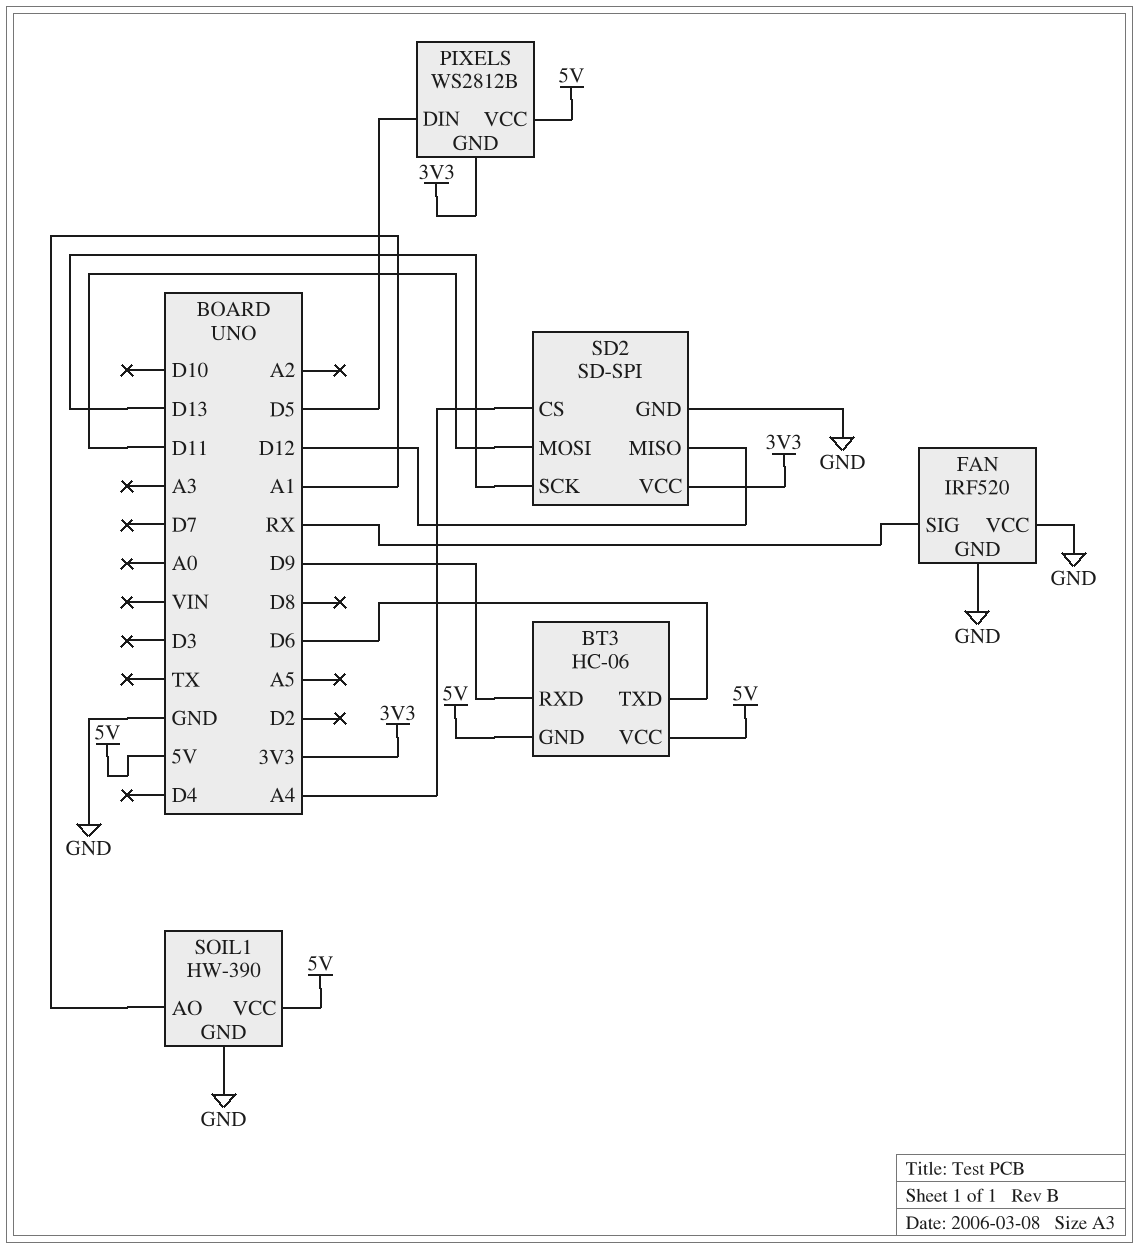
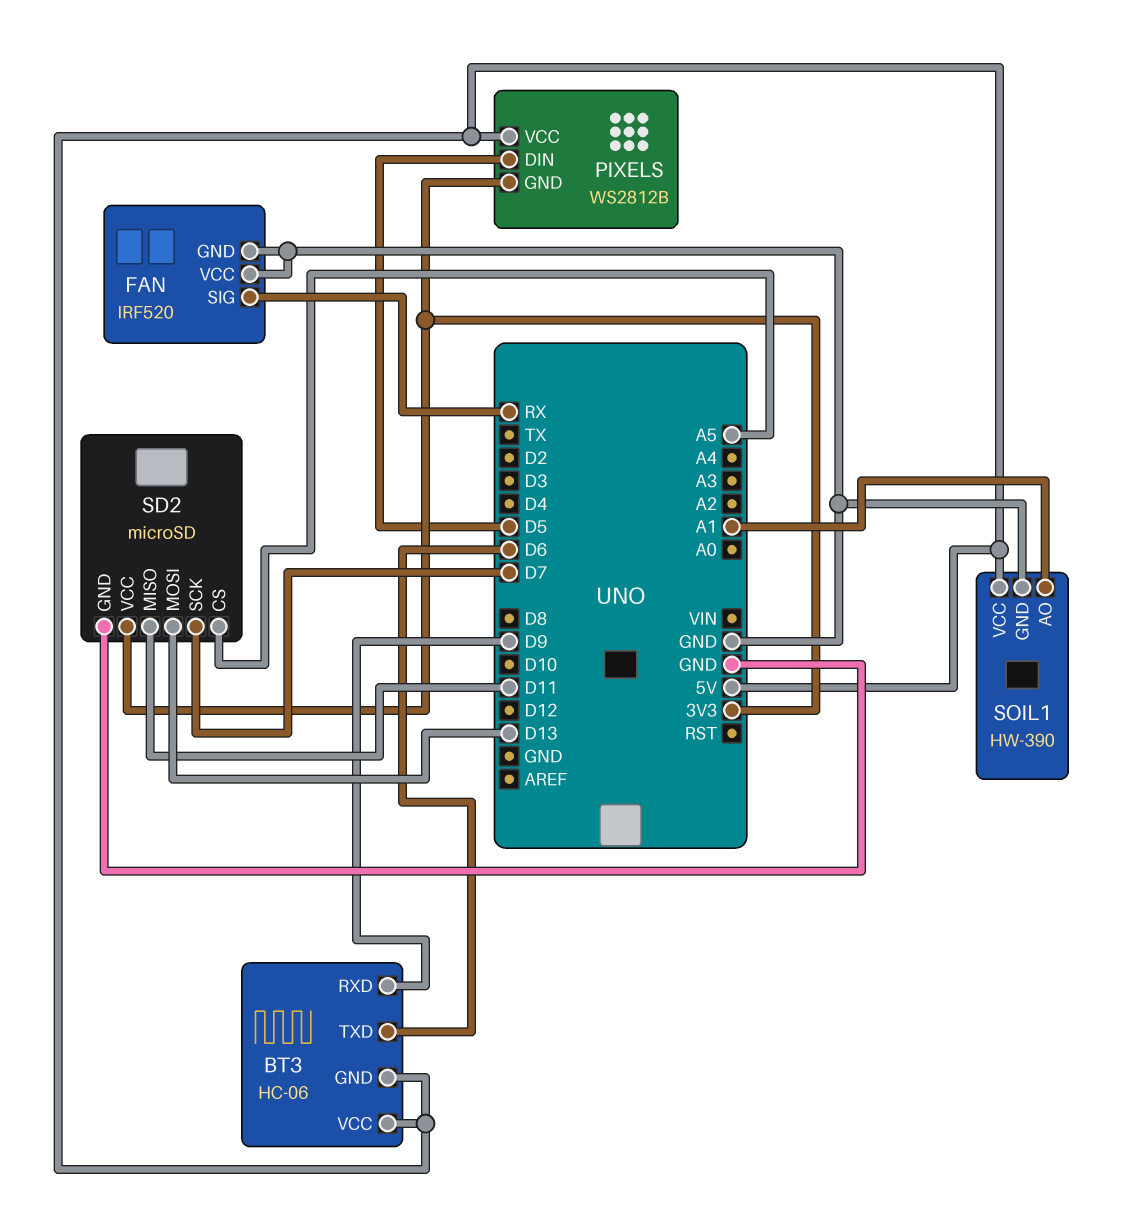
SD2: SD-SPI -> microSD
SD2 pin CS: A4 -> A5
SD2 pin MISO: D12 -> D11
SD2 pin MOSI: D11 -> D13
SD2 pin SCK: D13 -> D7

